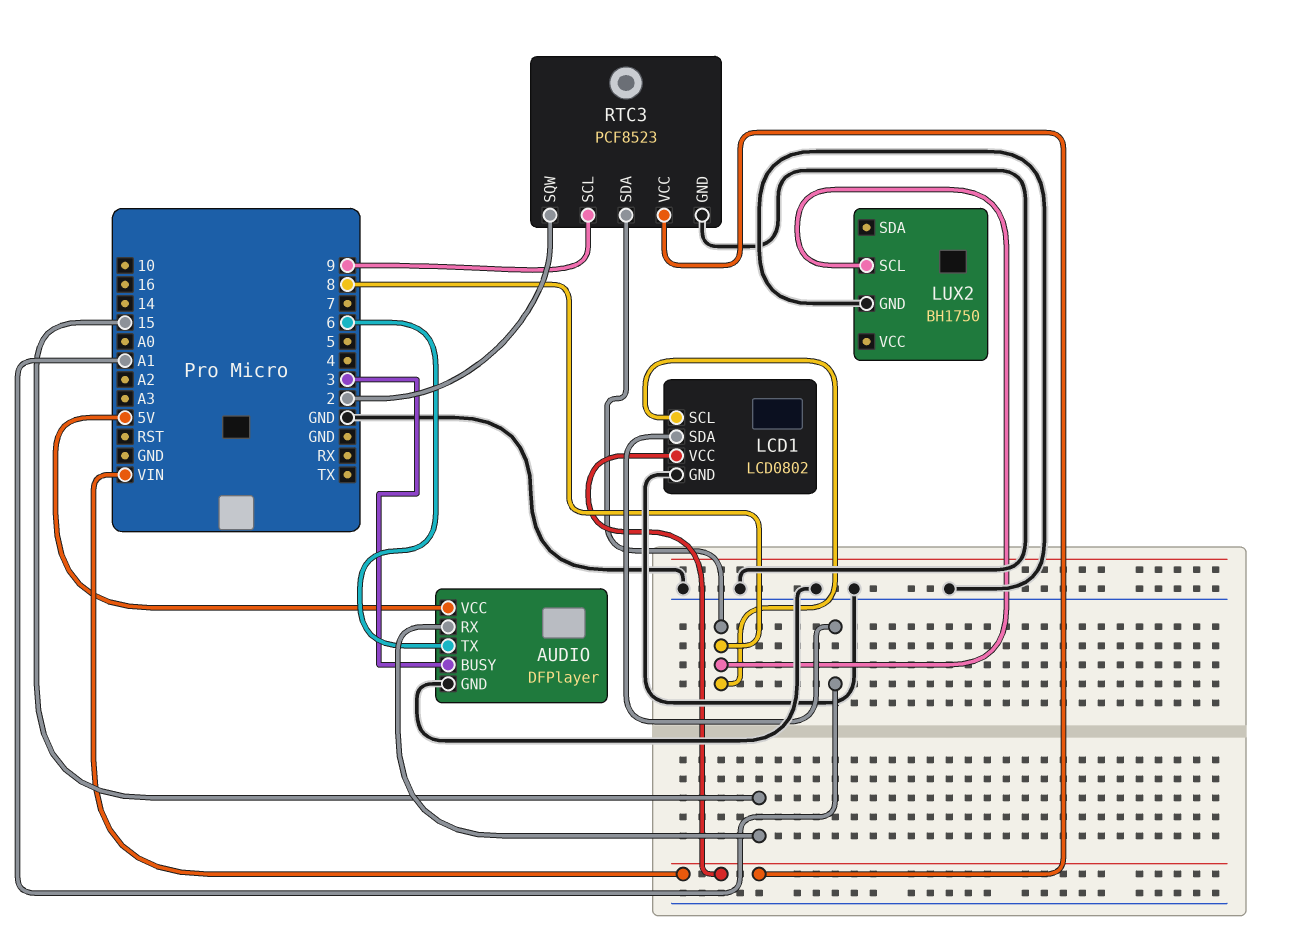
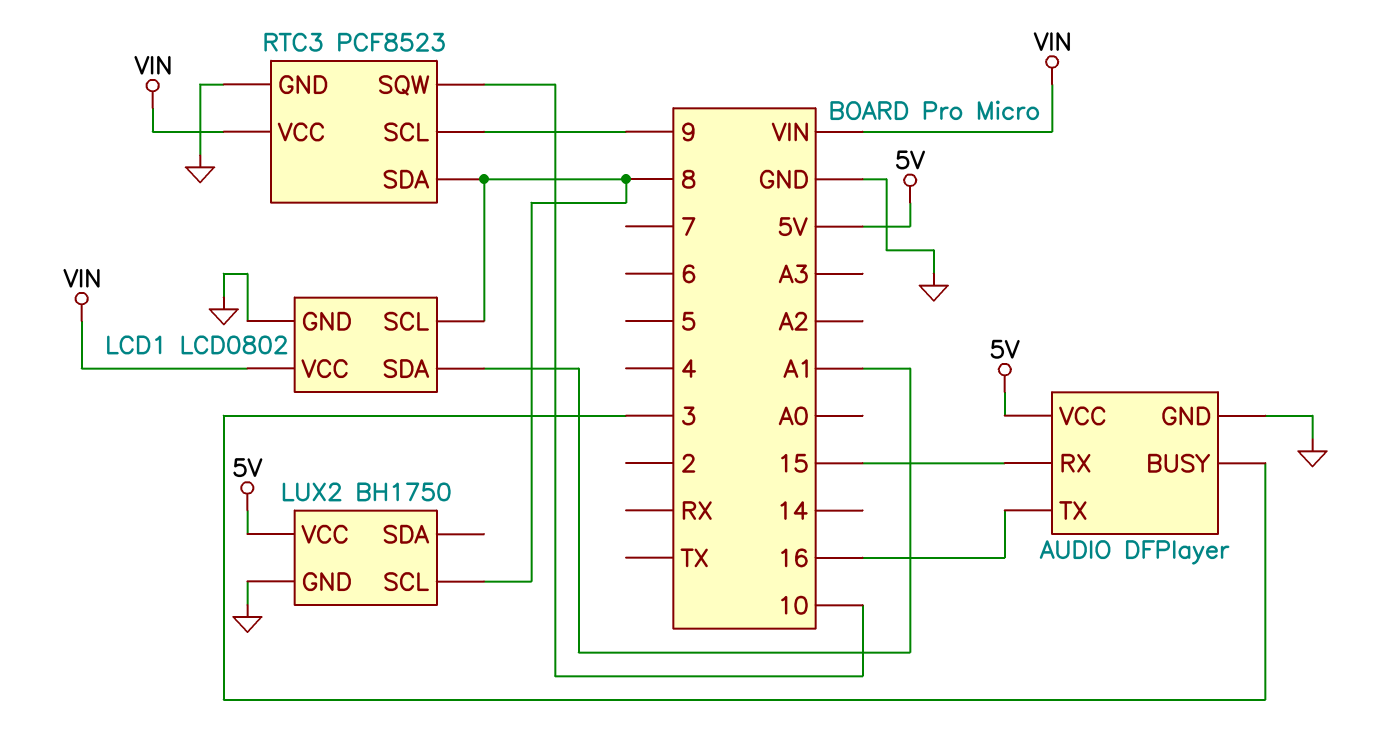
AUDIO pin TX: 6 -> 16
LUX2 pin VCC: none -> 5V
RTC3 pin SQW: 2 -> 10

